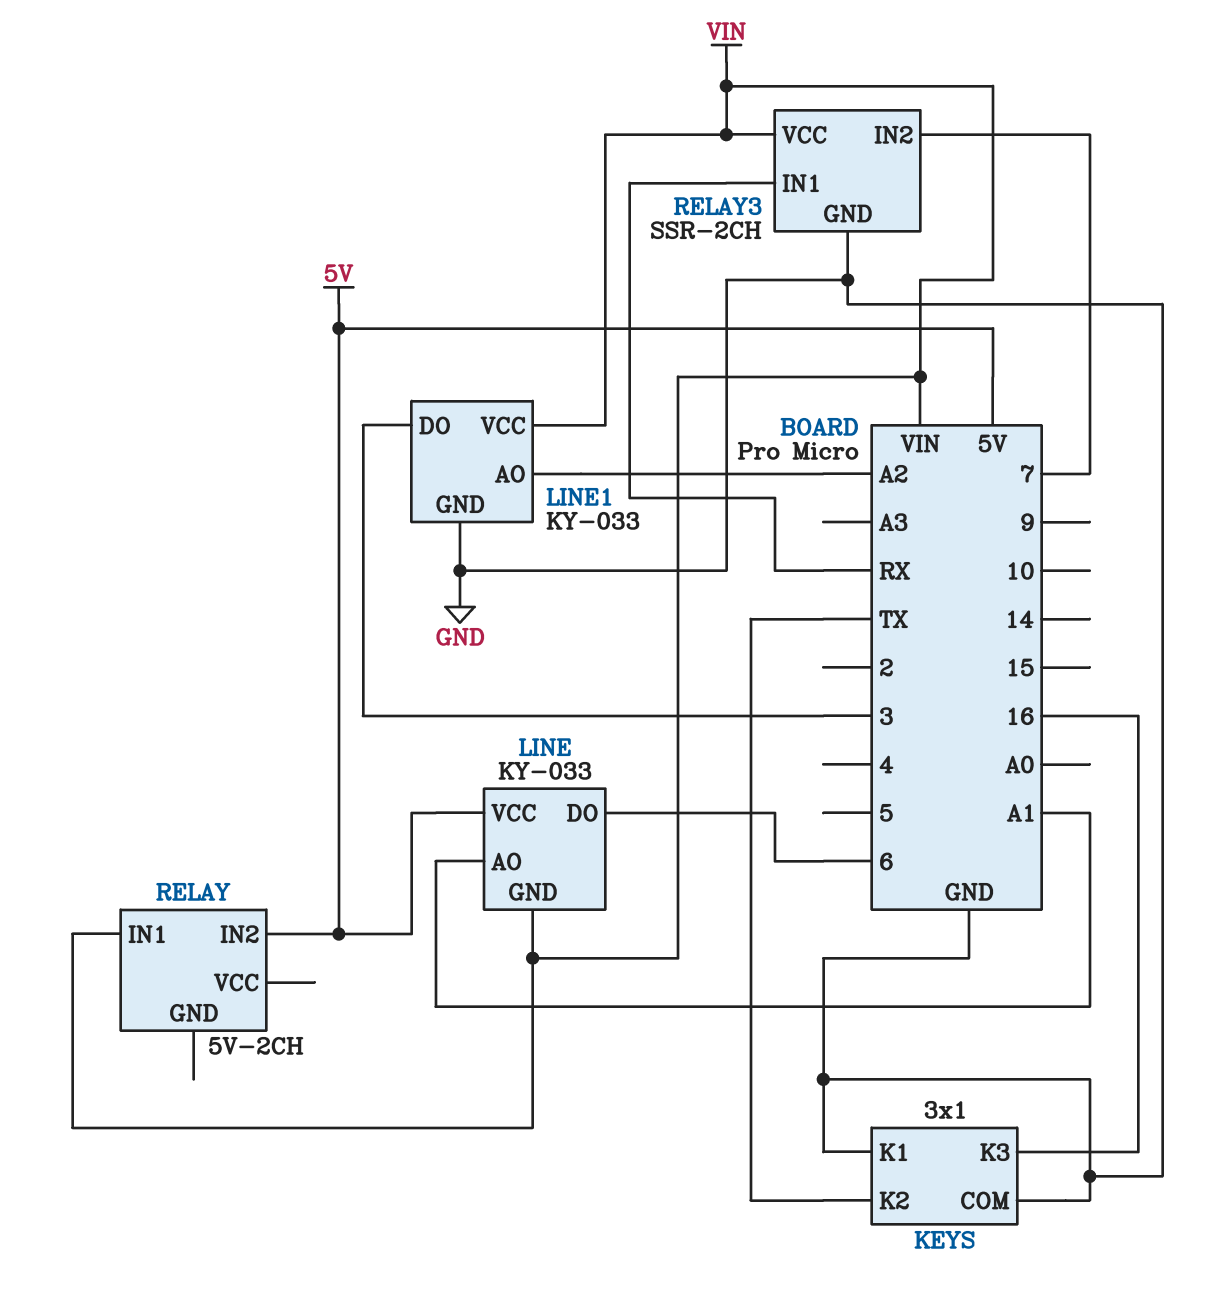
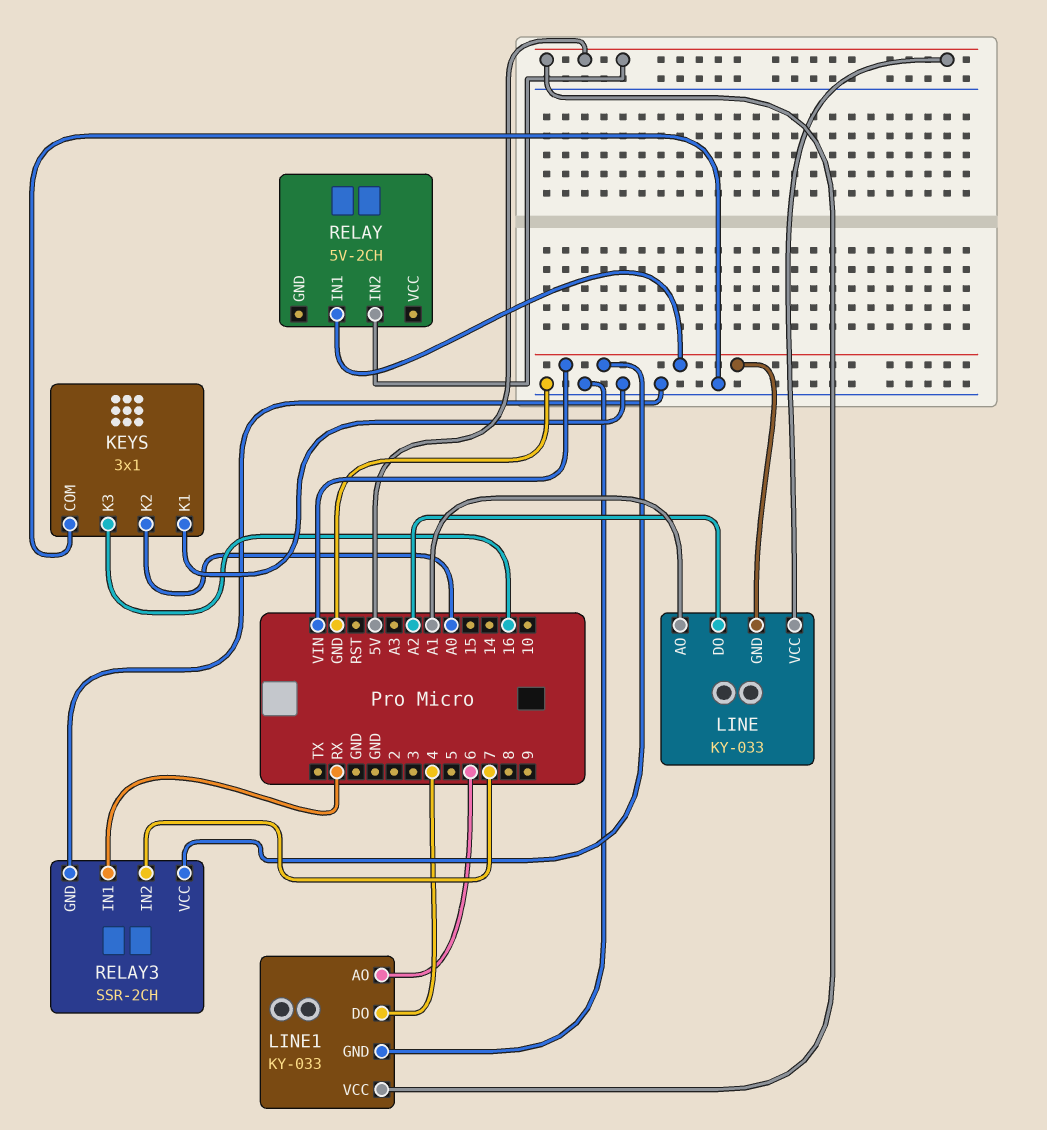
KEYS pin K2: TX -> A0
LINE pin DO: 6 -> A2
LINE1 pin AO: A2 -> 6
LINE1 pin DO: 3 -> 4
LINE1 pin VCC: VIN -> 5V

